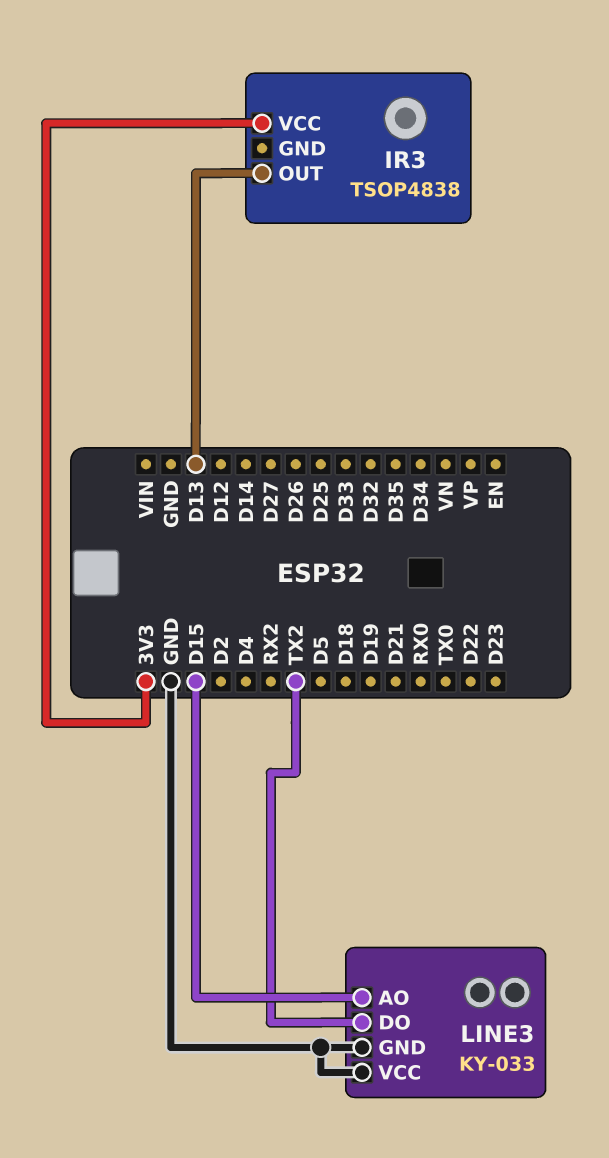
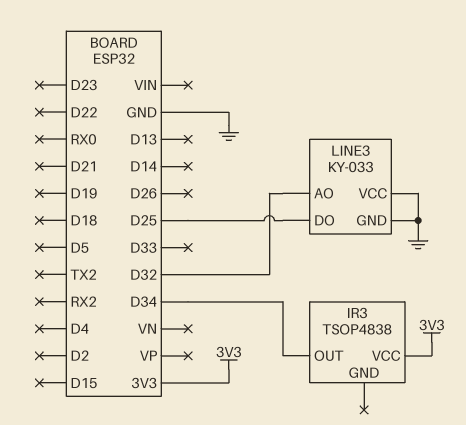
IR3 pin OUT: D13 -> D34
LINE3 pin AO: D15 -> D32
LINE3 pin DO: TX2 -> D25

